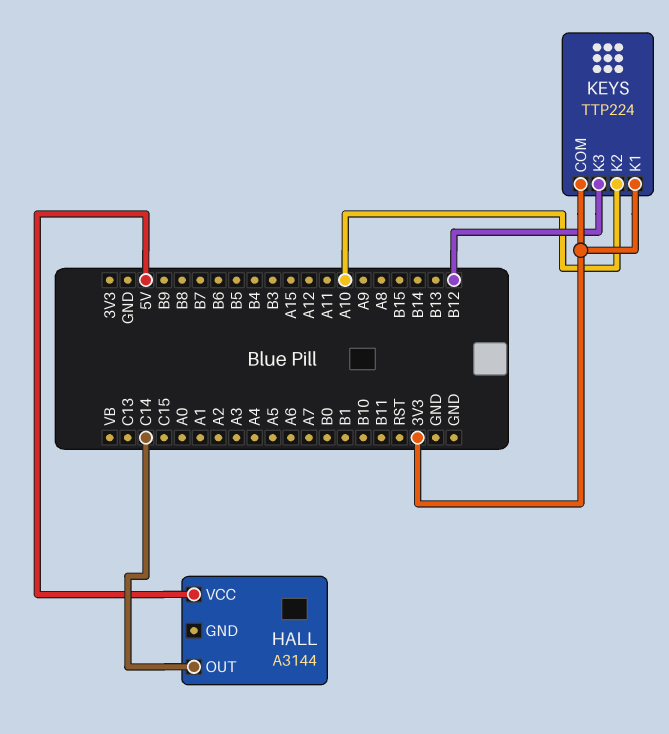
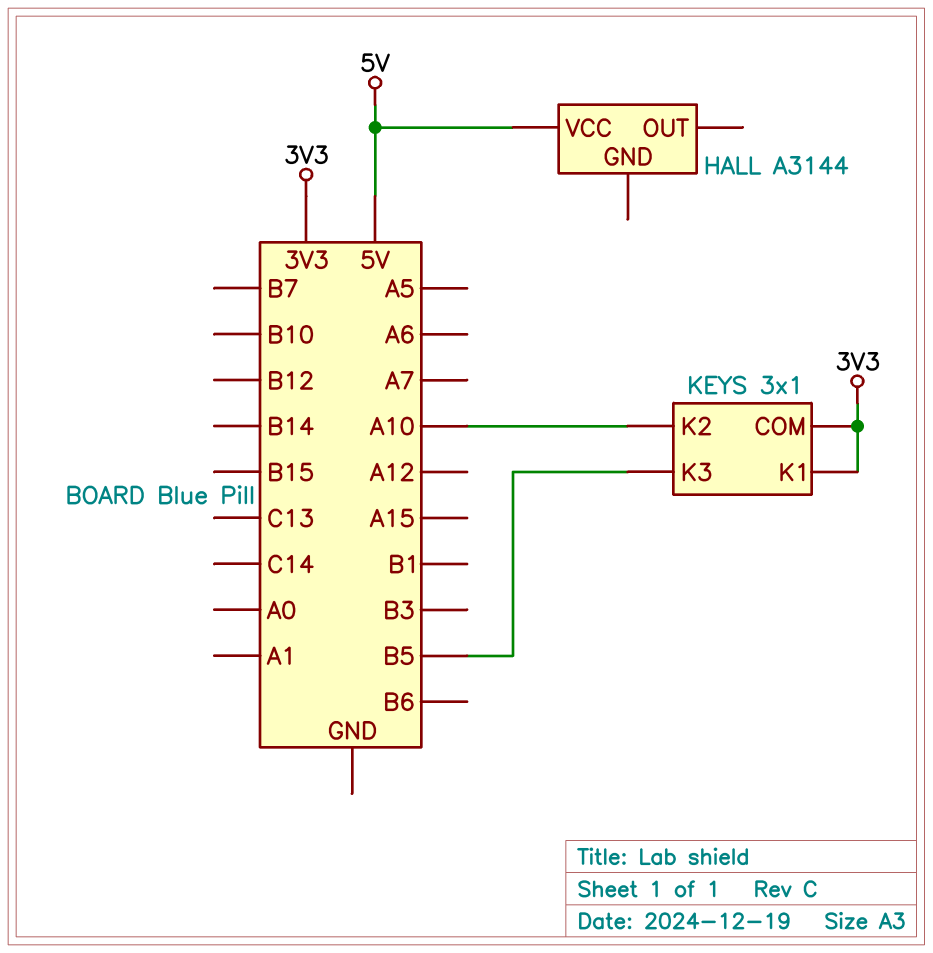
HALL pin OUT: C14 -> none
KEYS: TTP224 -> 3x1
KEYS pin K3: B12 -> B5

